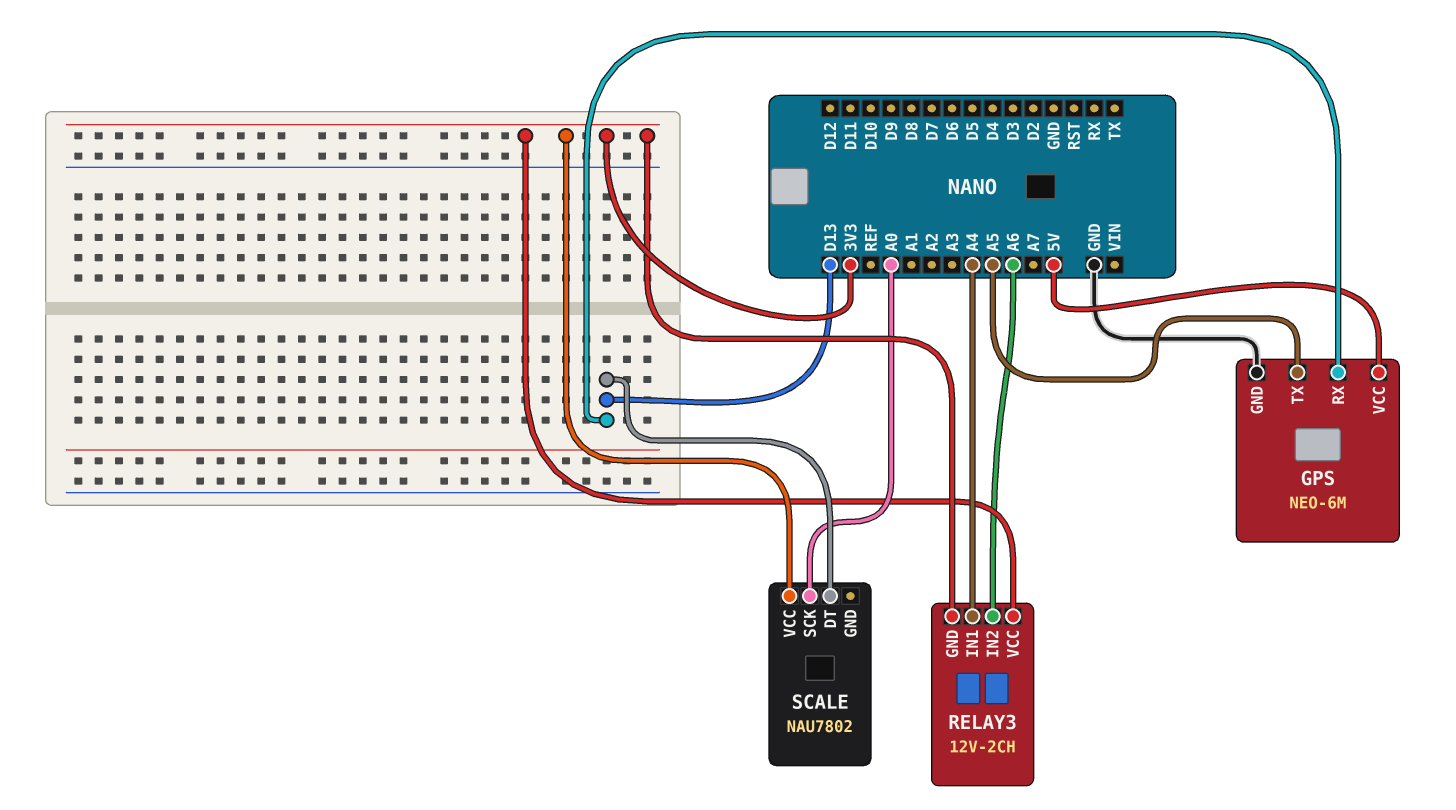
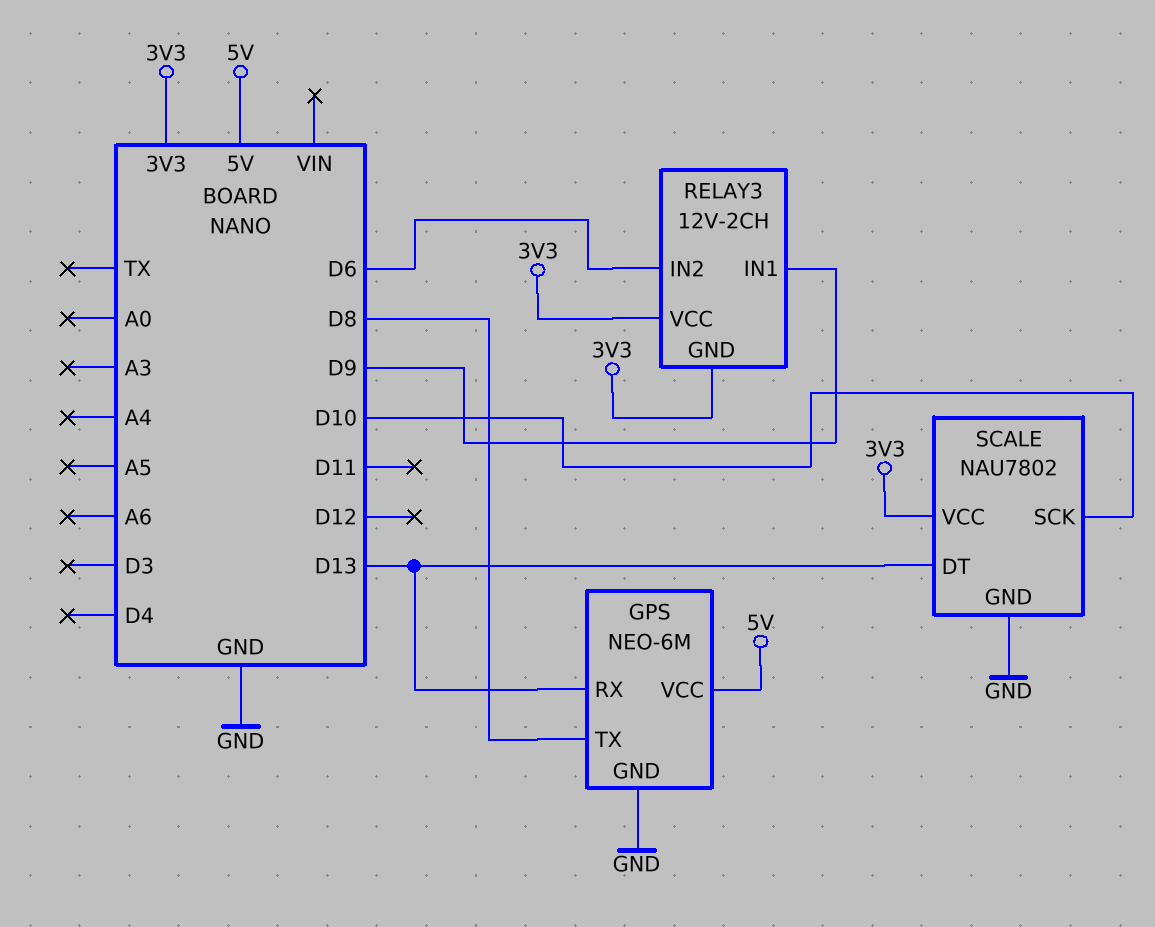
GPS pin TX: A5 -> D8
RELAY3 pin IN1: A4 -> D9
RELAY3 pin IN2: A6 -> D6
SCALE pin GND: none -> GND
SCALE pin SCK: A0 -> D10

